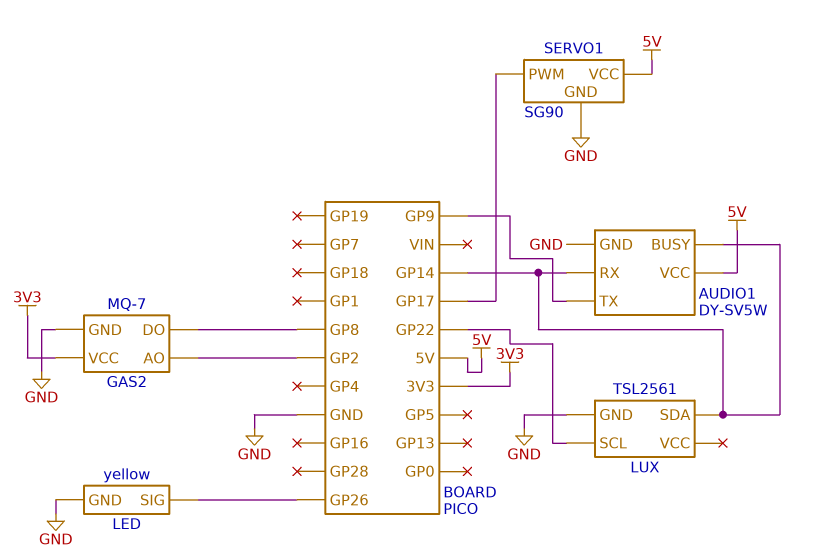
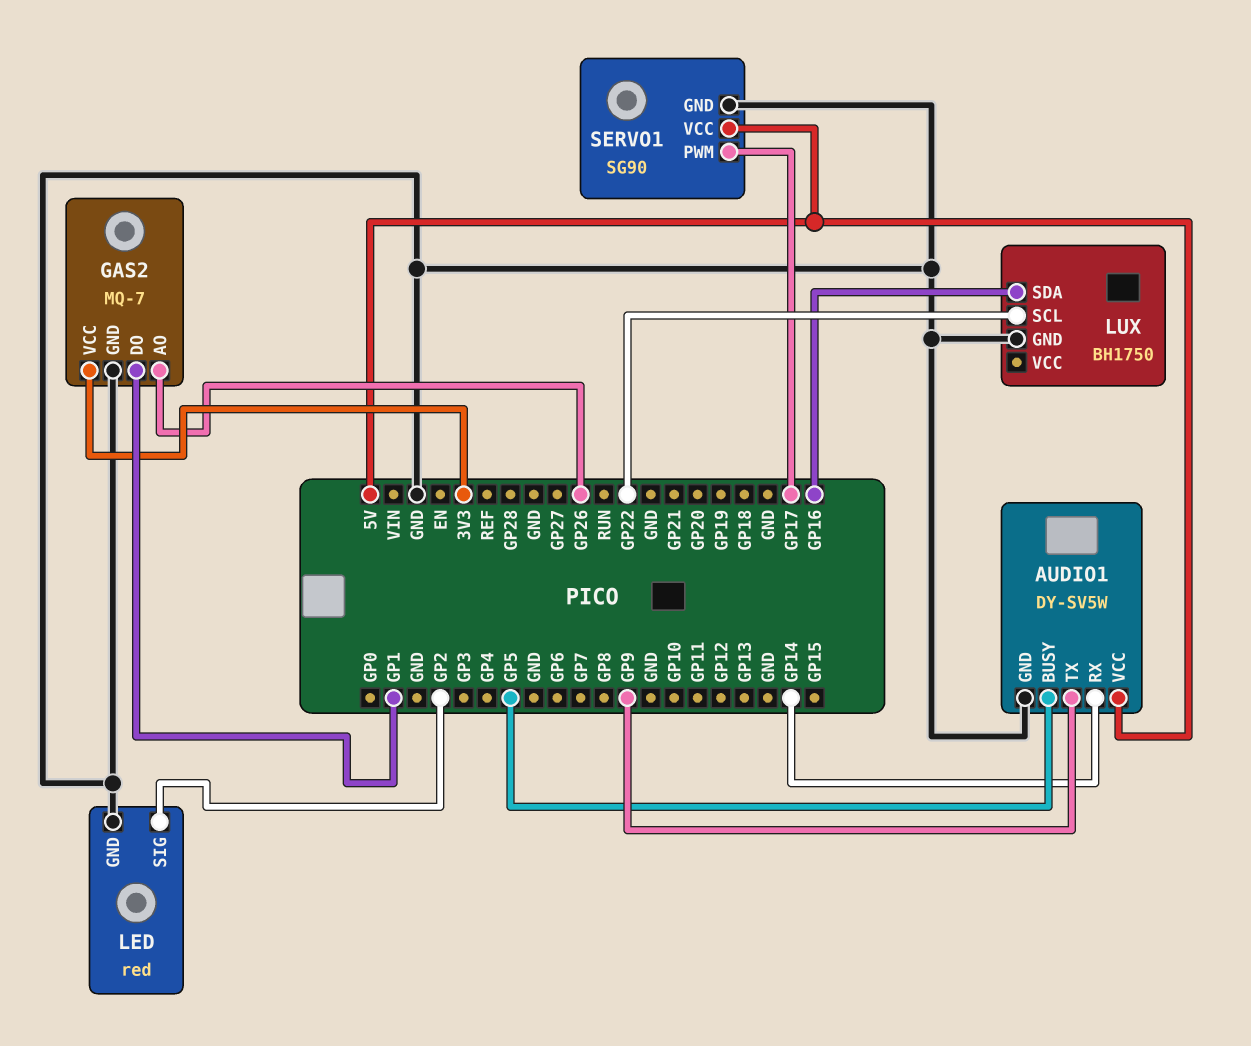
AUDIO1 pin BUSY: GP14 -> GP5
GAS2 pin AO: GP2 -> GP26
GAS2 pin DO: GP8 -> GP1
LED: yellow -> red
LED pin SIG: GP26 -> GP2
LUX: TSL2561 -> BH1750
LUX pin SDA: GP14 -> GP16

